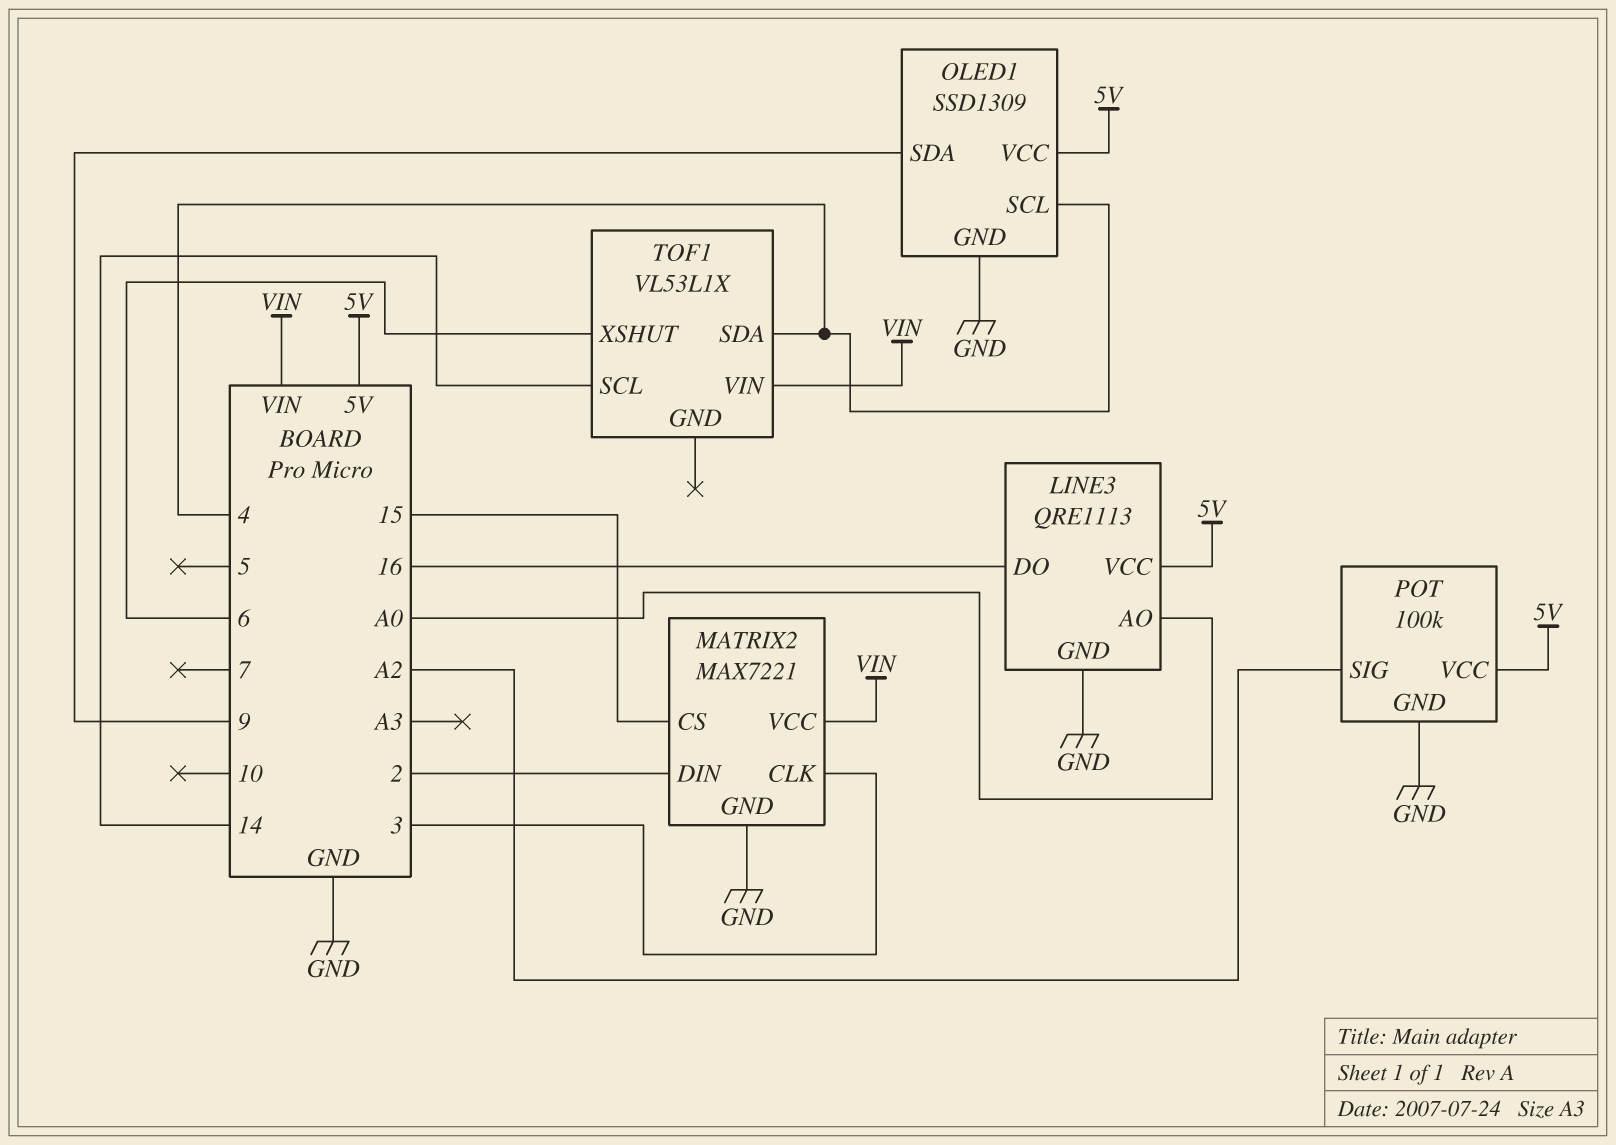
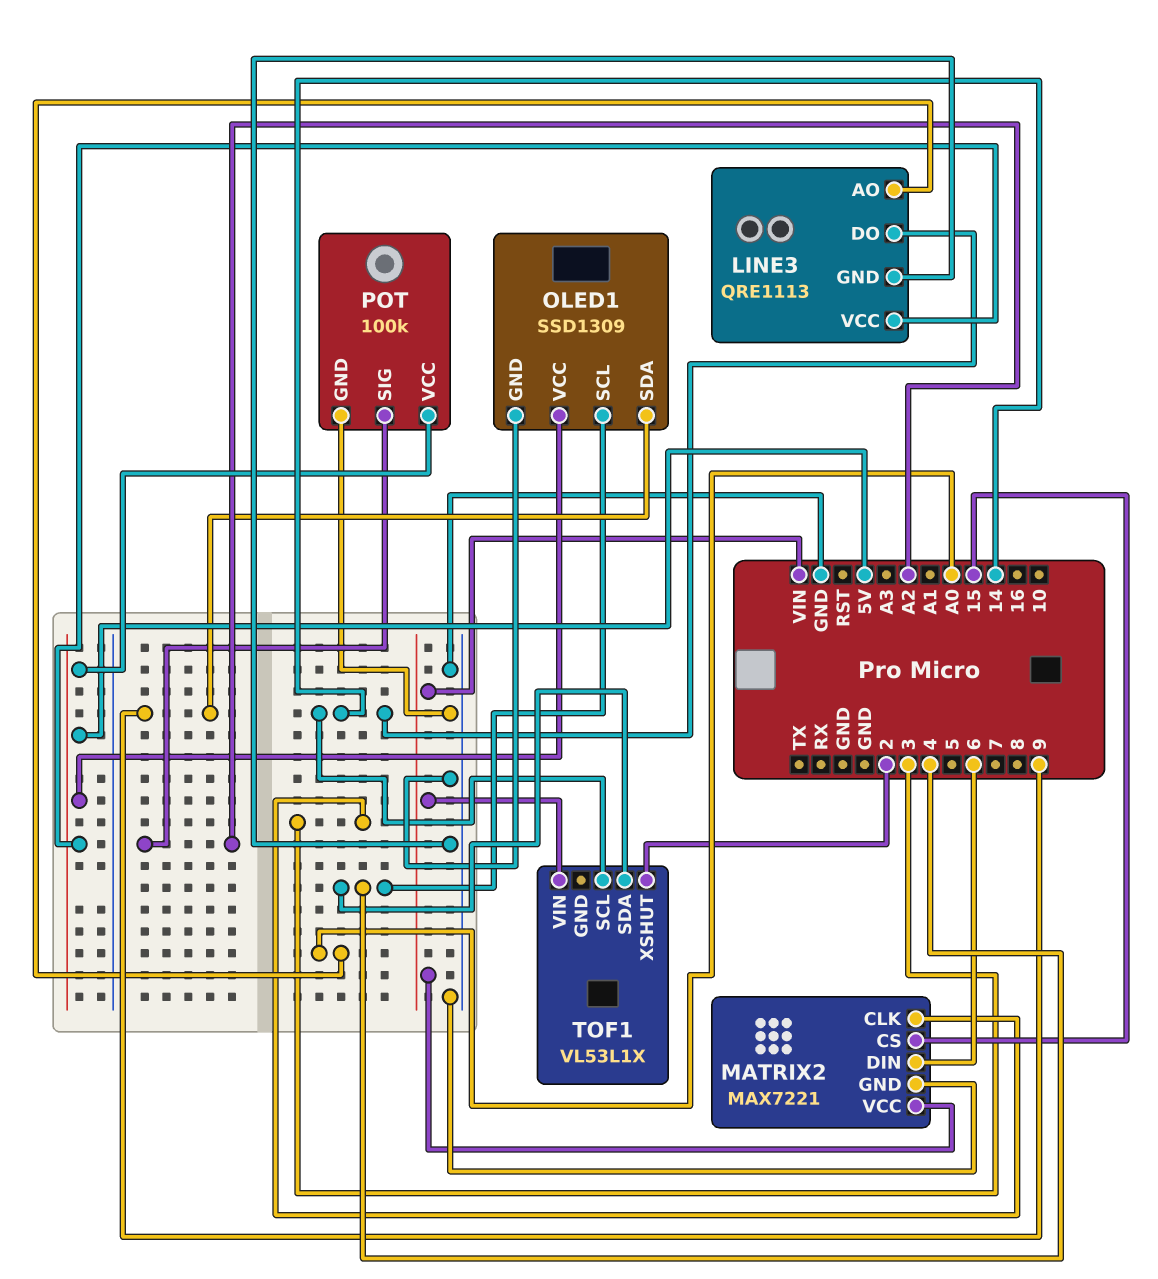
LINE3 pin DO: 16 -> 14
MATRIX2 pin DIN: 2 -> 6
TOF1 pin XSHUT: 6 -> 2

